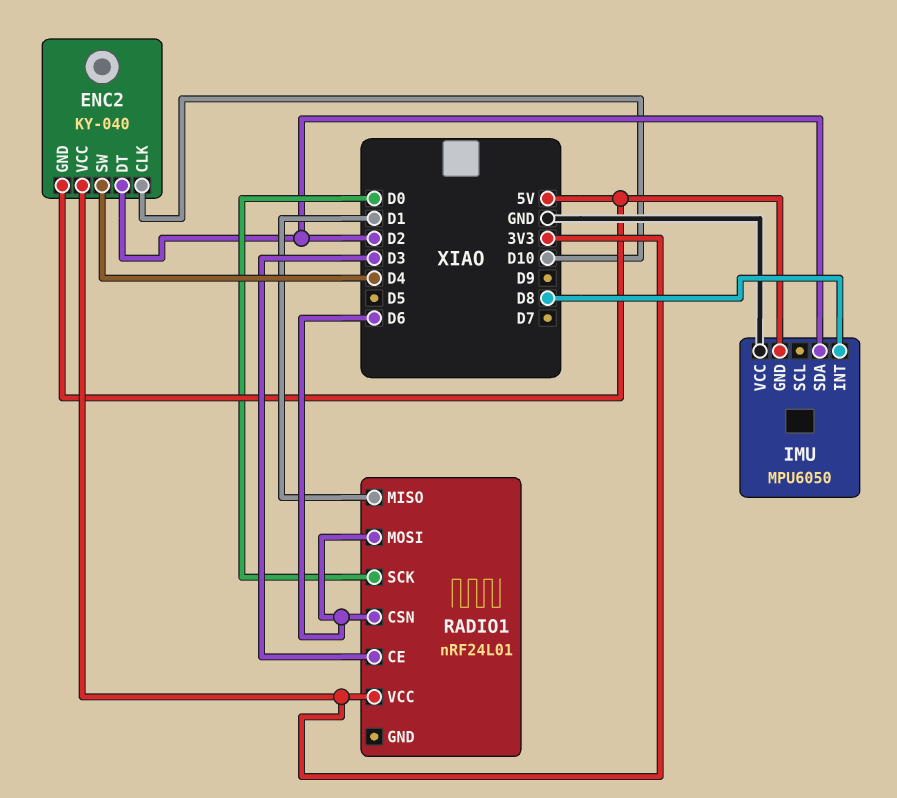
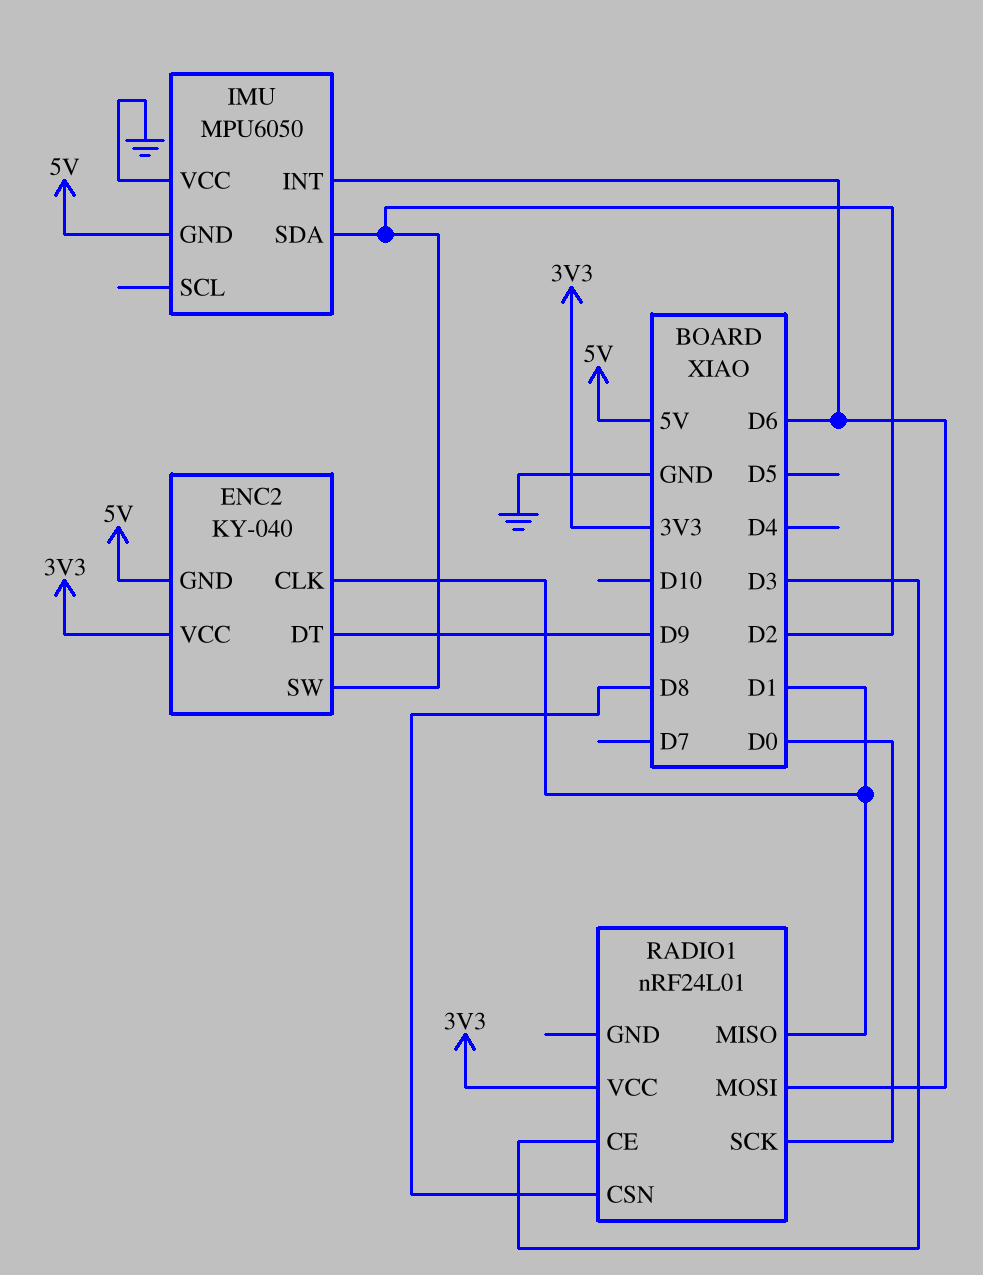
ENC2 pin CLK: D10 -> D1
ENC2 pin DT: D2 -> D9
ENC2 pin SW: D4 -> D2
IMU pin INT: D8 -> D6
RADIO1 pin CSN: D6 -> D8

